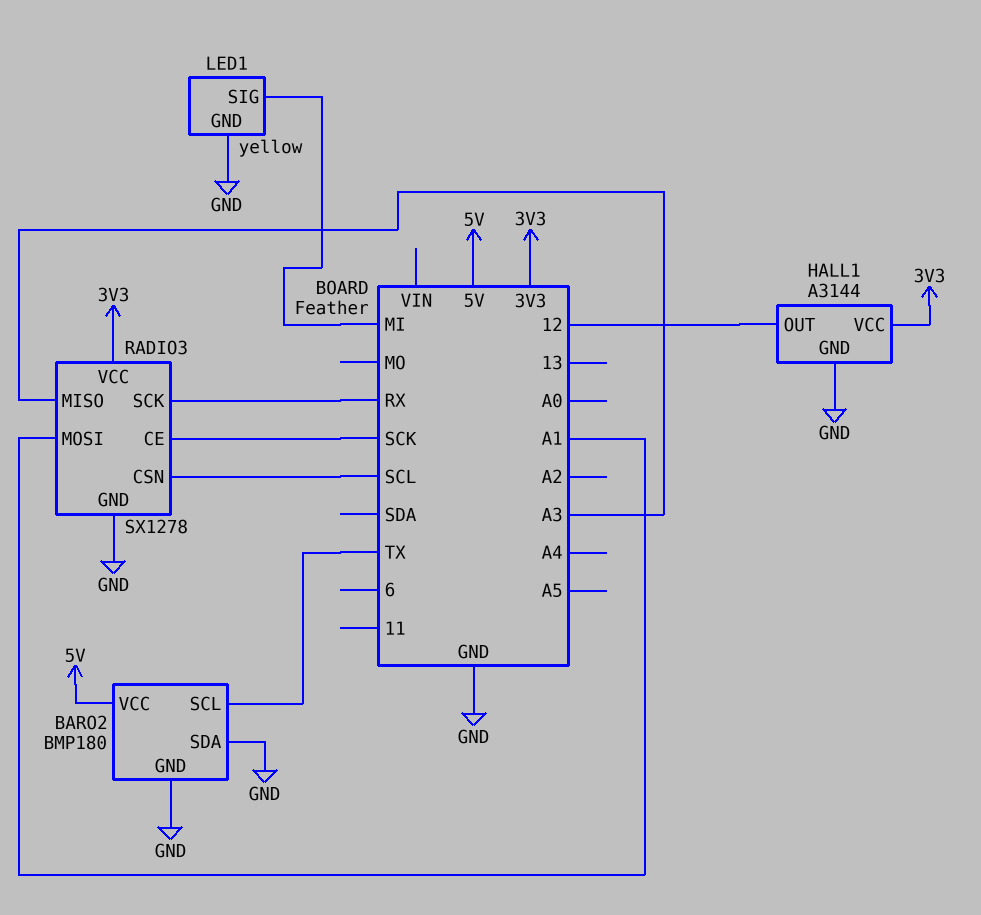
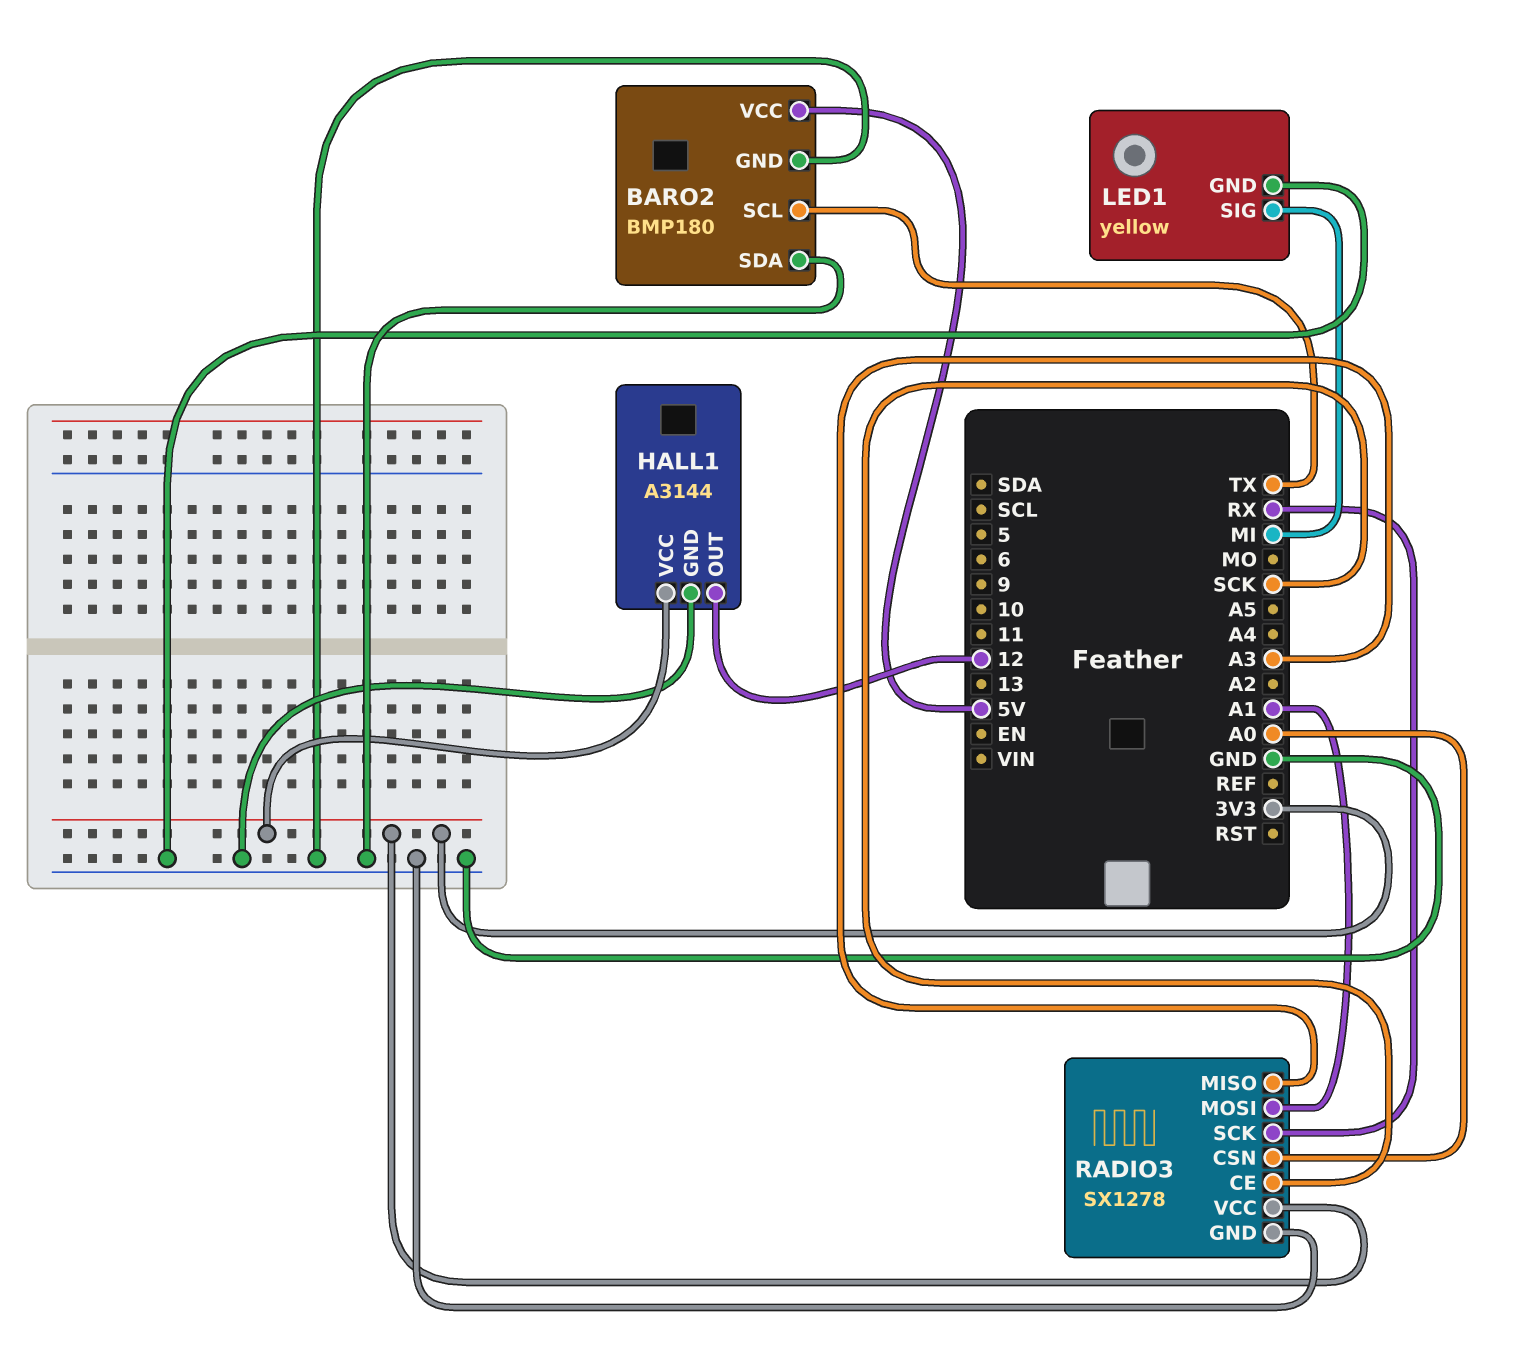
RADIO3 pin CSN: SCL -> A0

